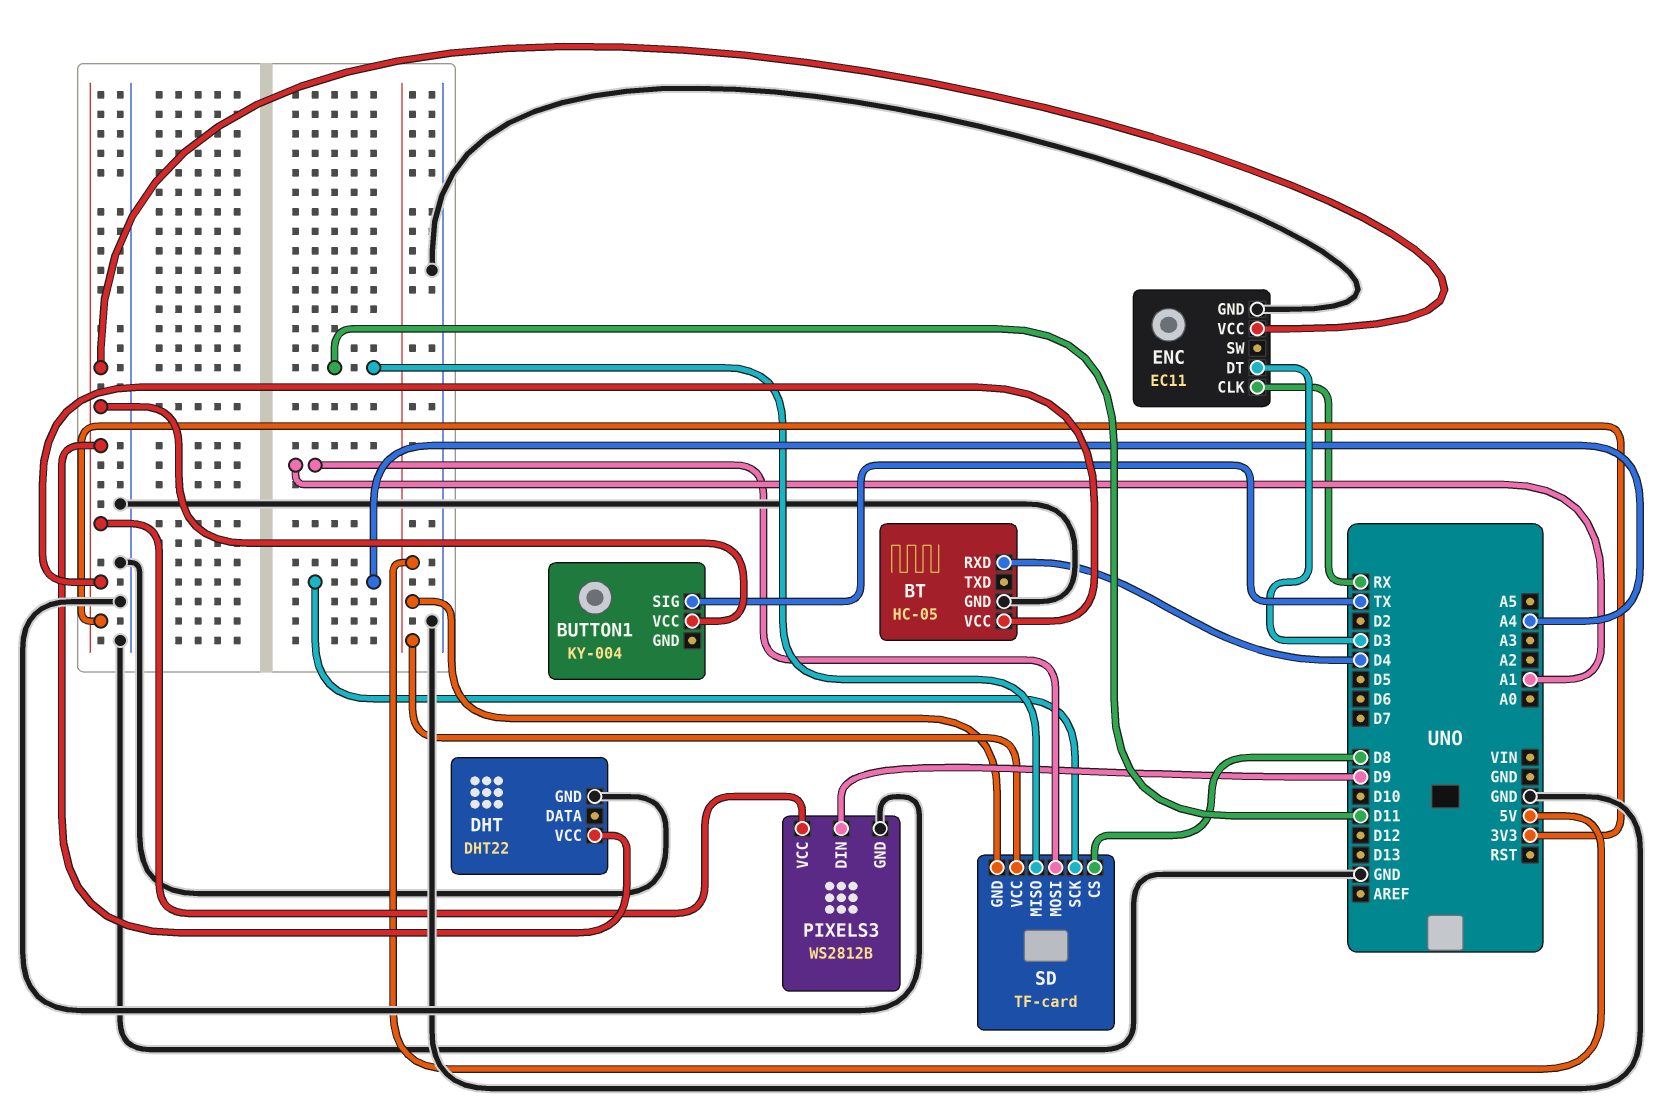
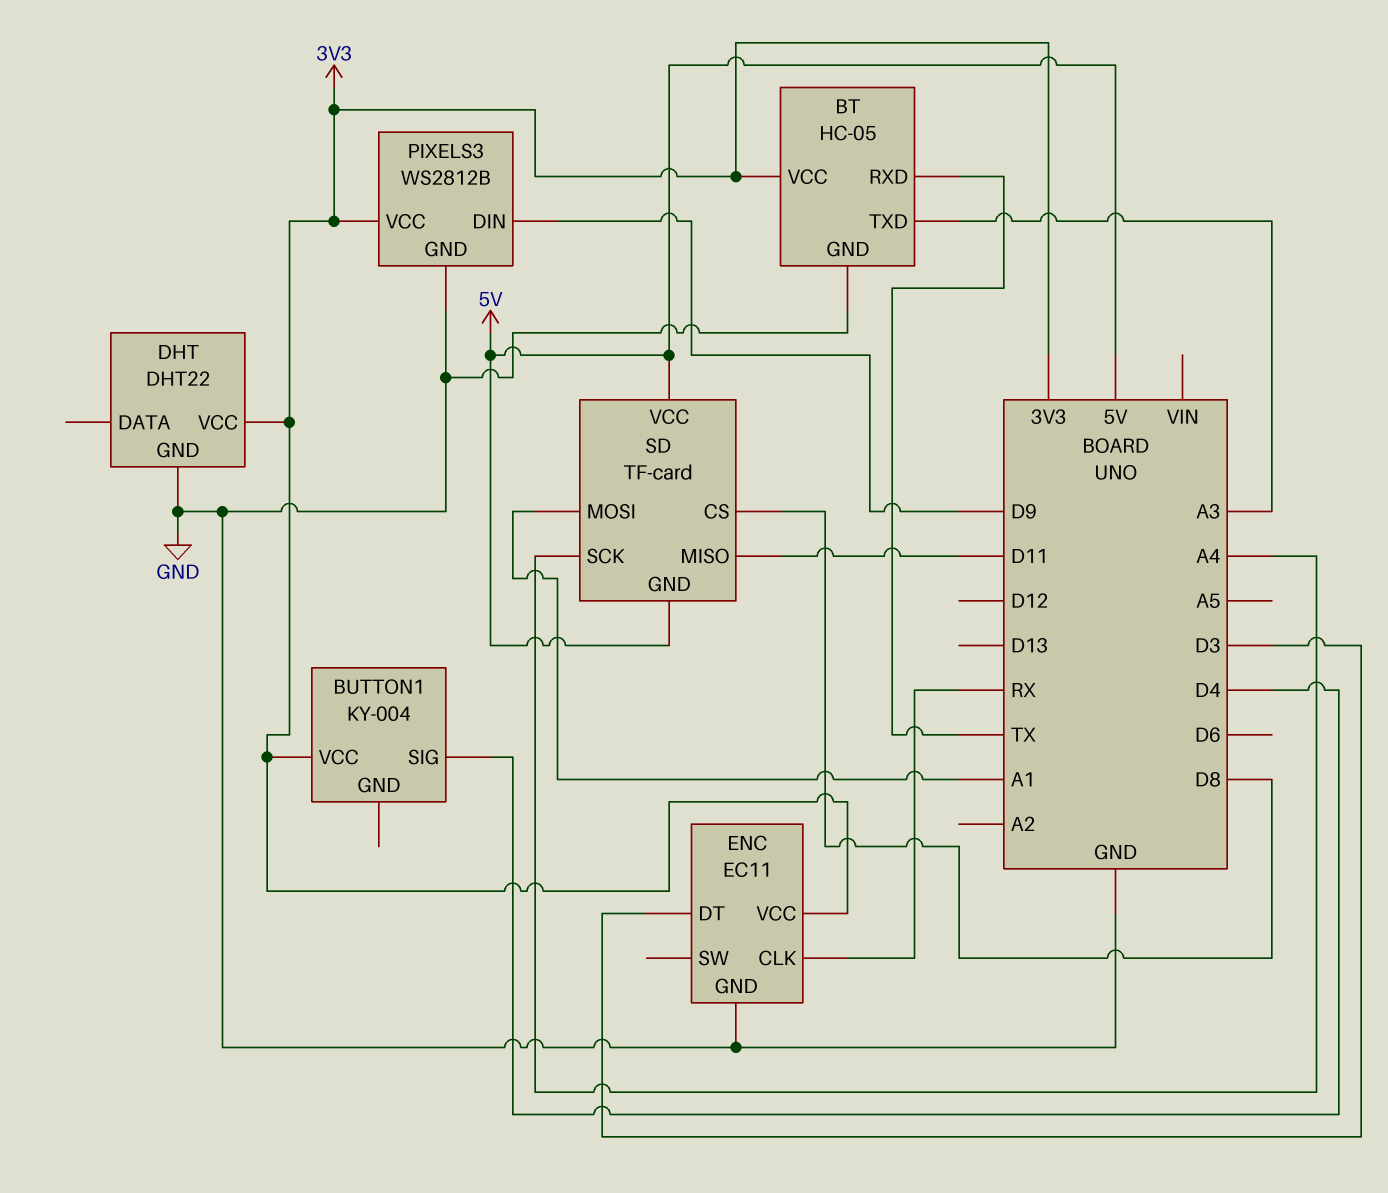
BT pin RXD: D4 -> TX
BT pin TXD: none -> A3
BUTTON1 pin SIG: TX -> D4

